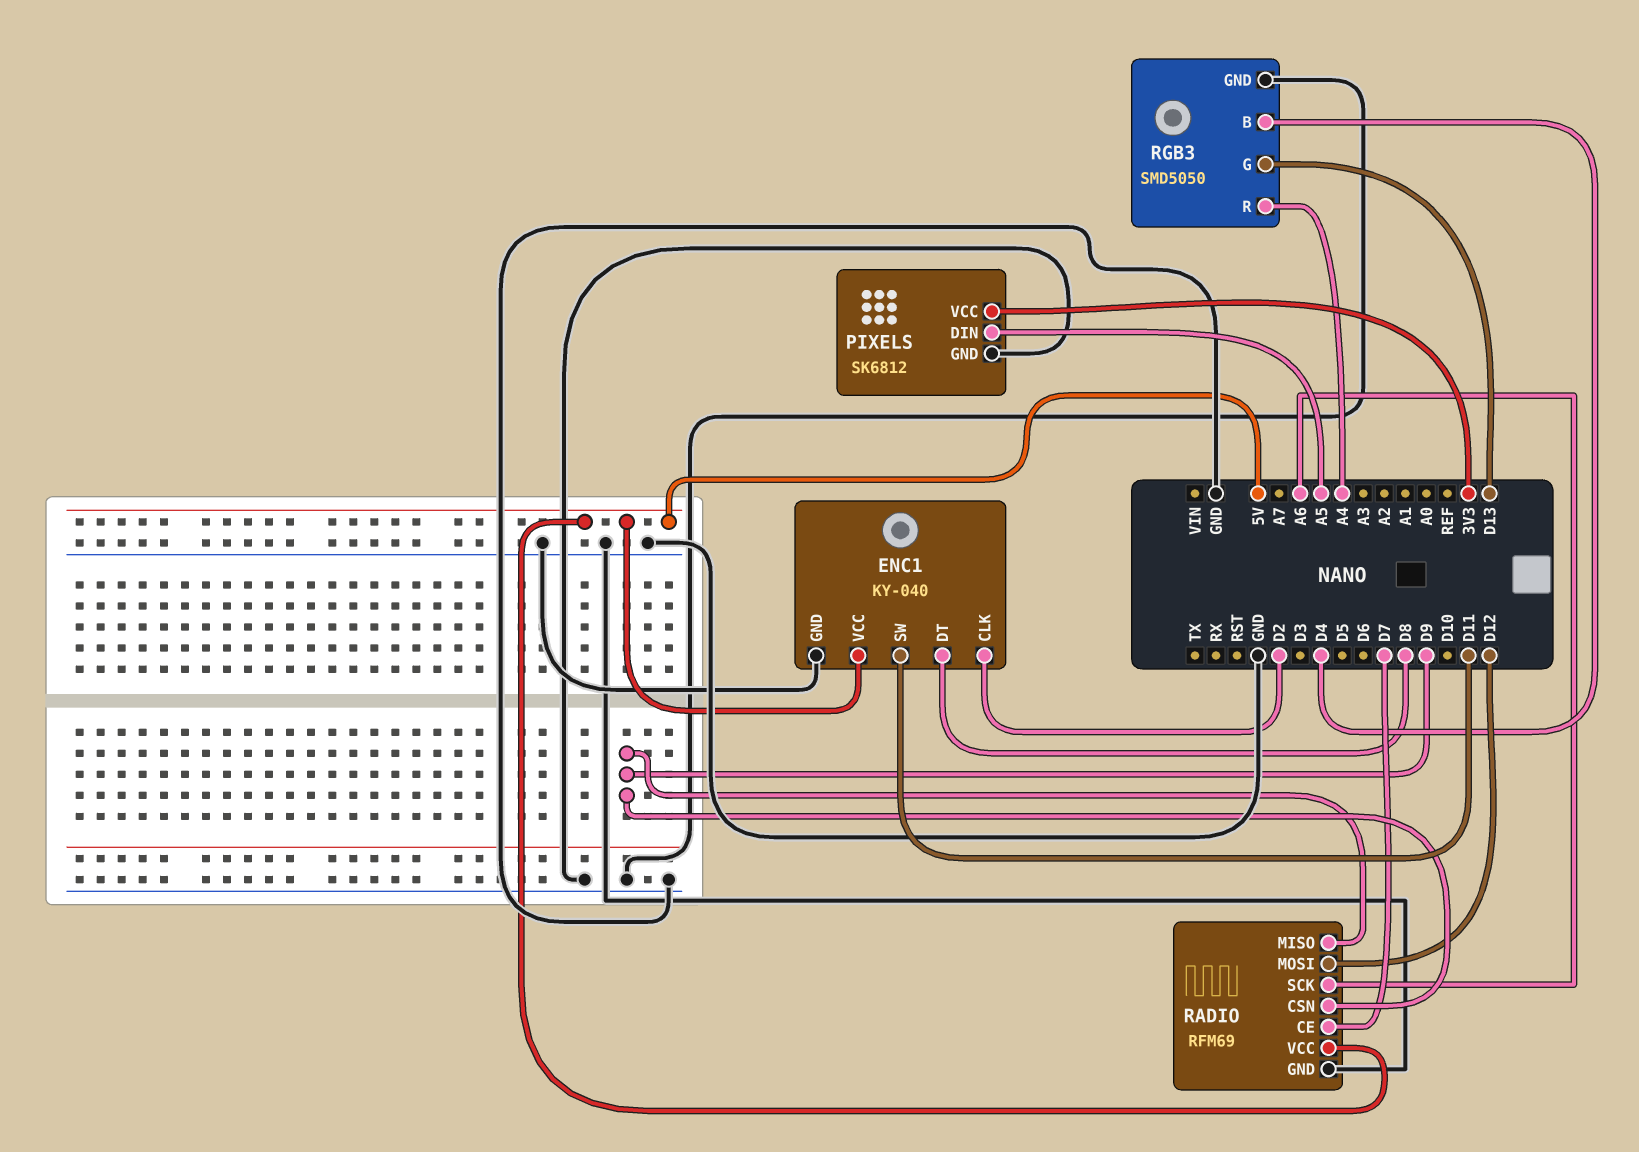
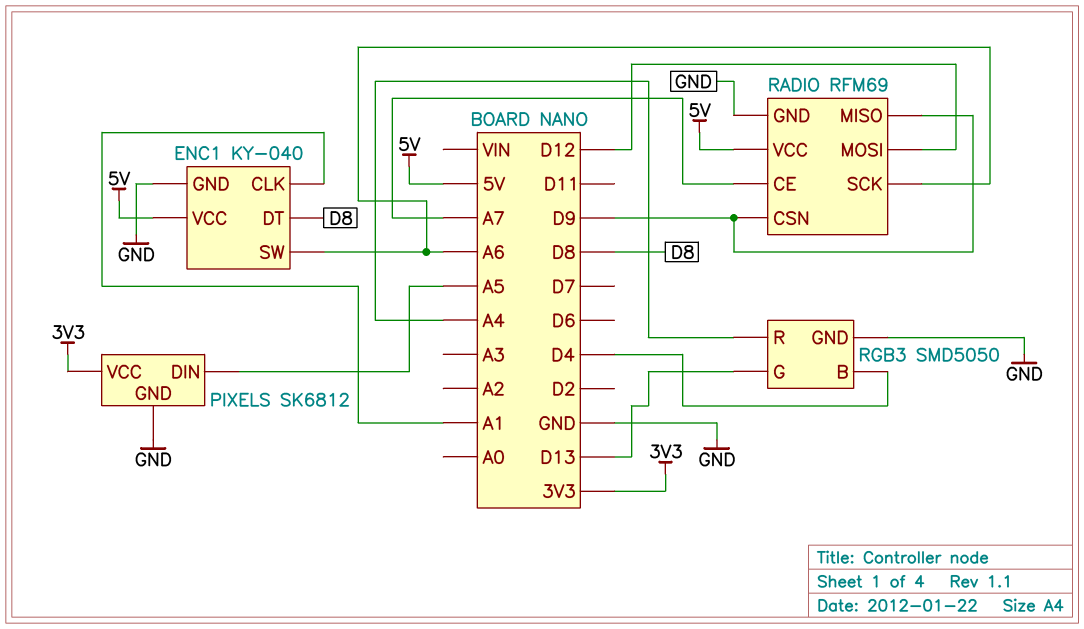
ENC1 pin CLK: D2 -> A1
ENC1 pin SW: D11 -> A6
RADIO pin CE: D7 -> A7

